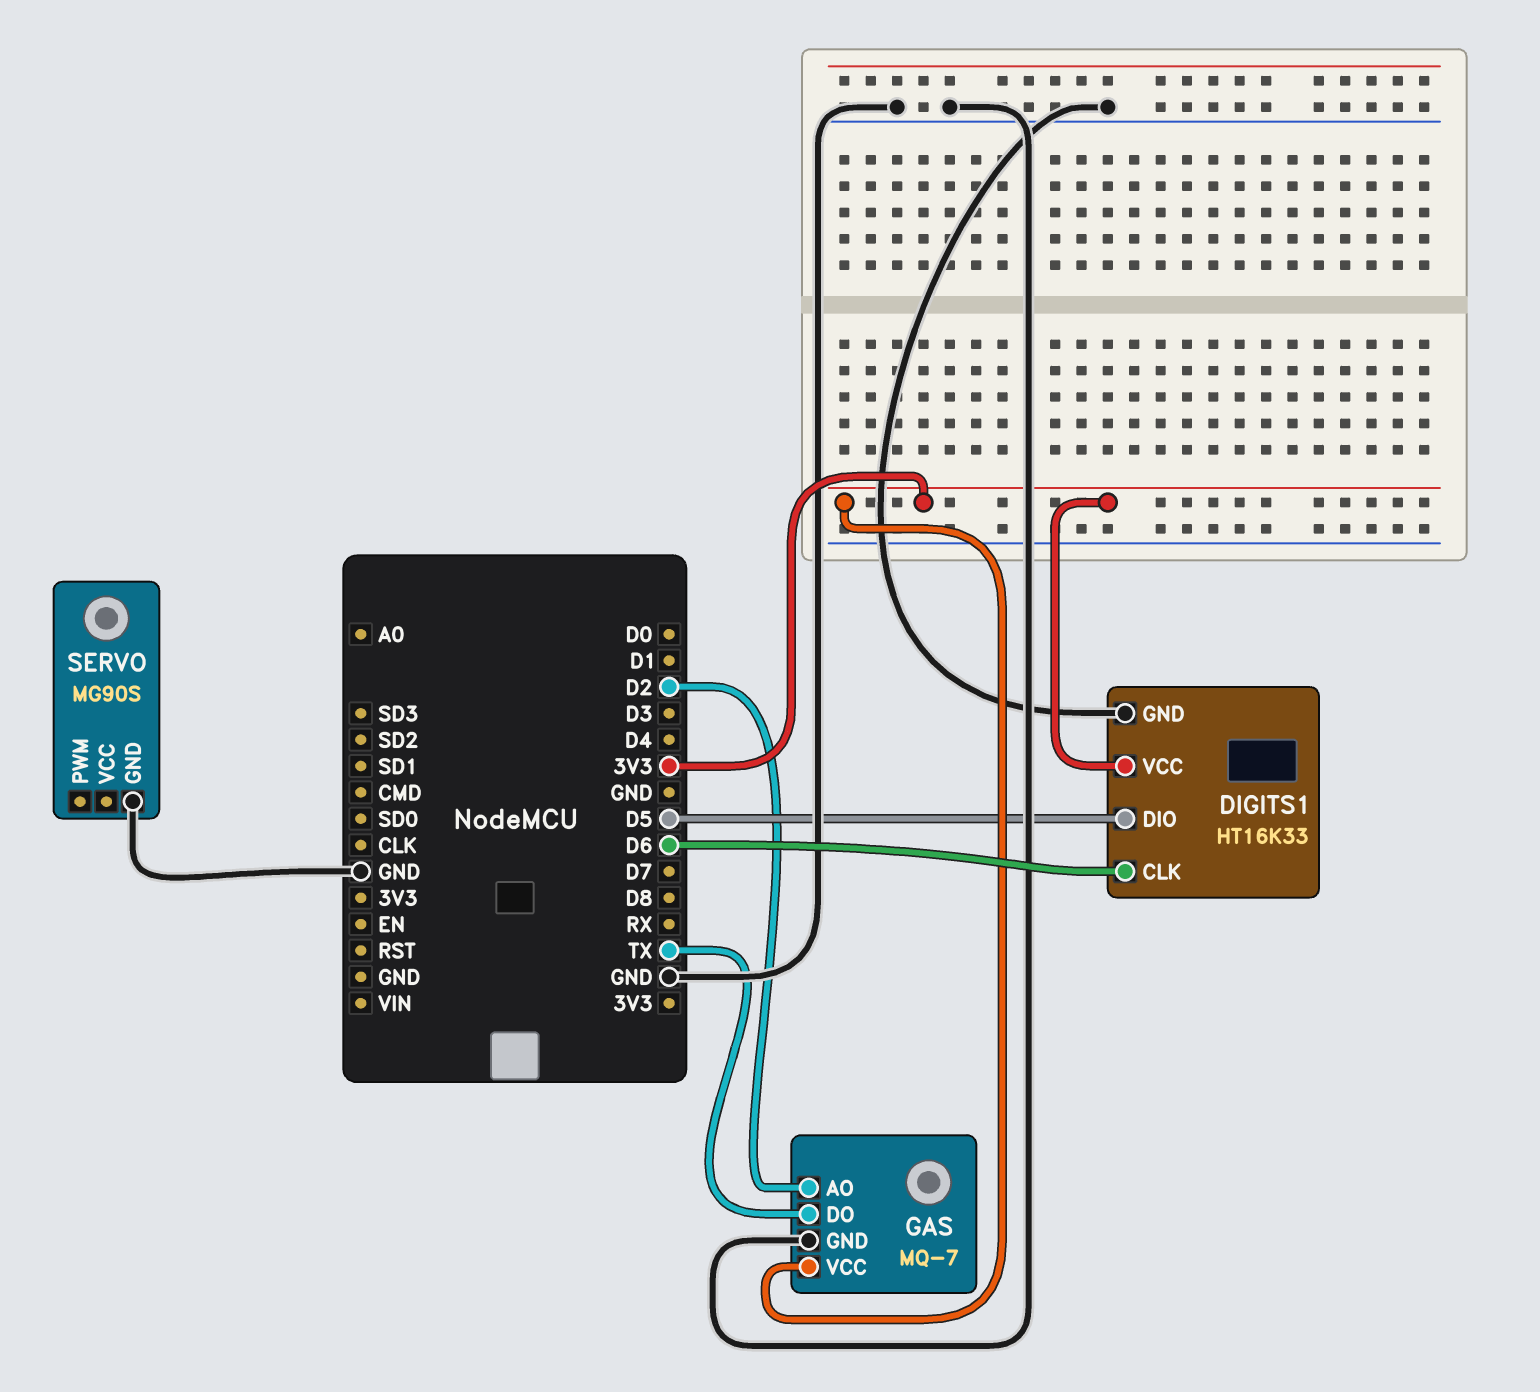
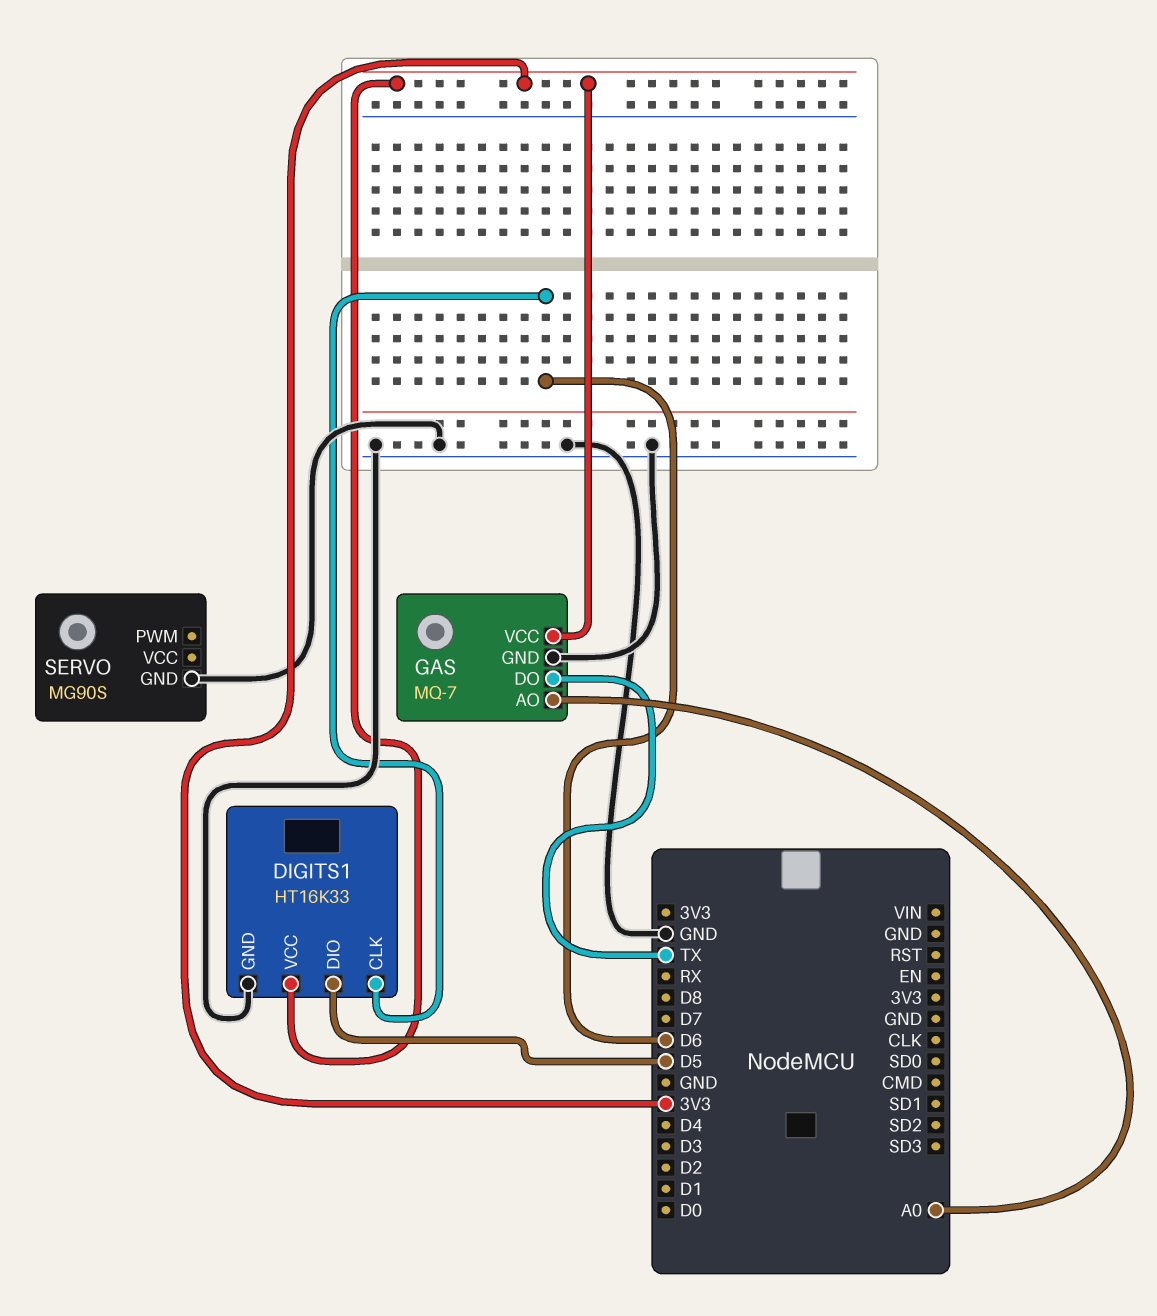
GAS pin AO: D2 -> A0

